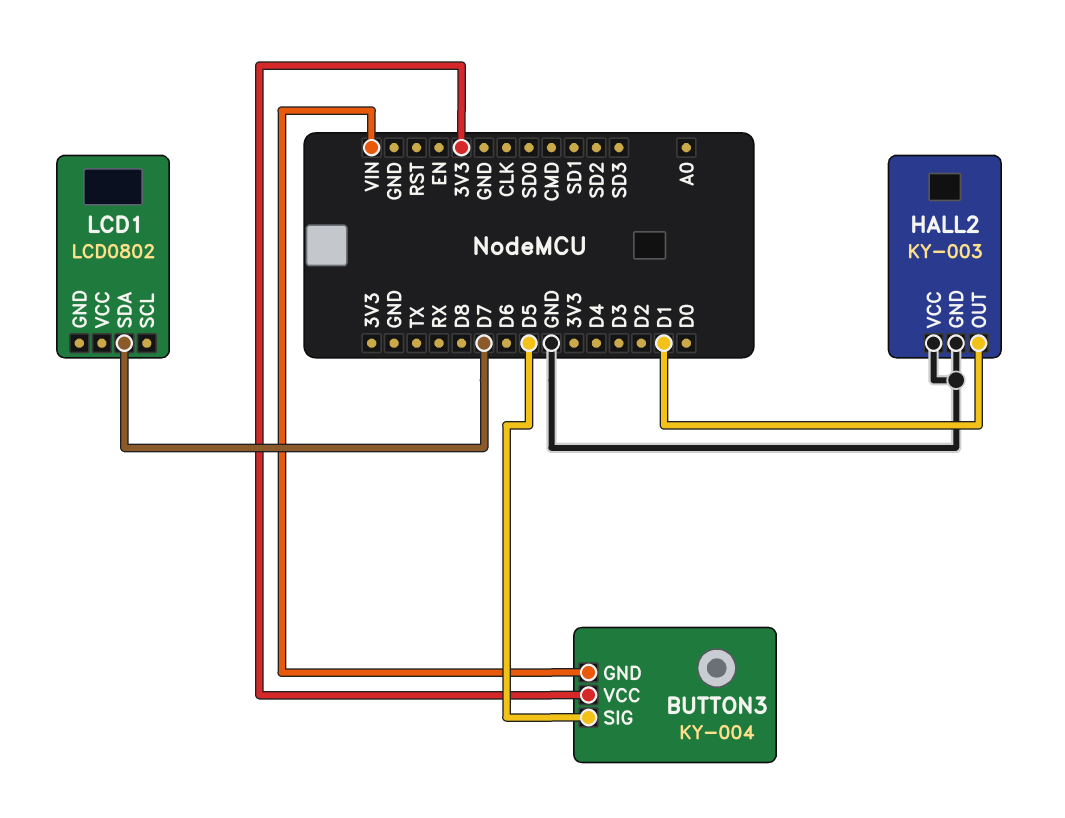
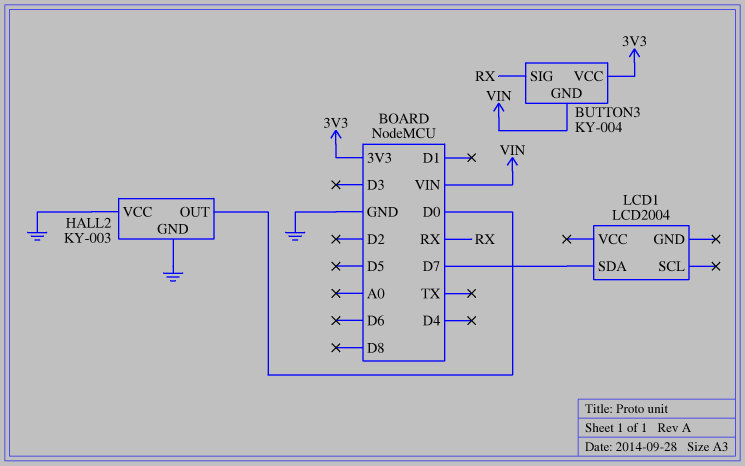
BUTTON3 pin SIG: D5 -> RX
HALL2 pin OUT: D1 -> D0
LCD1: LCD0802 -> LCD2004

